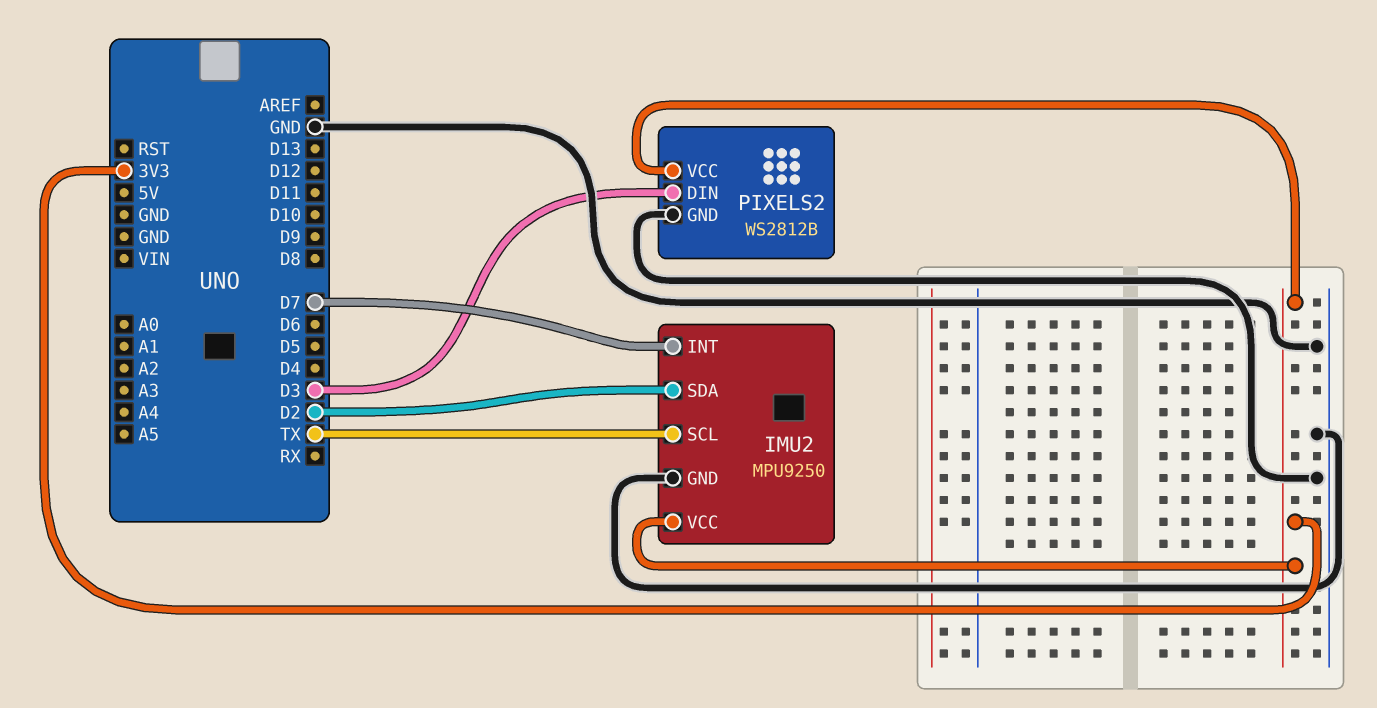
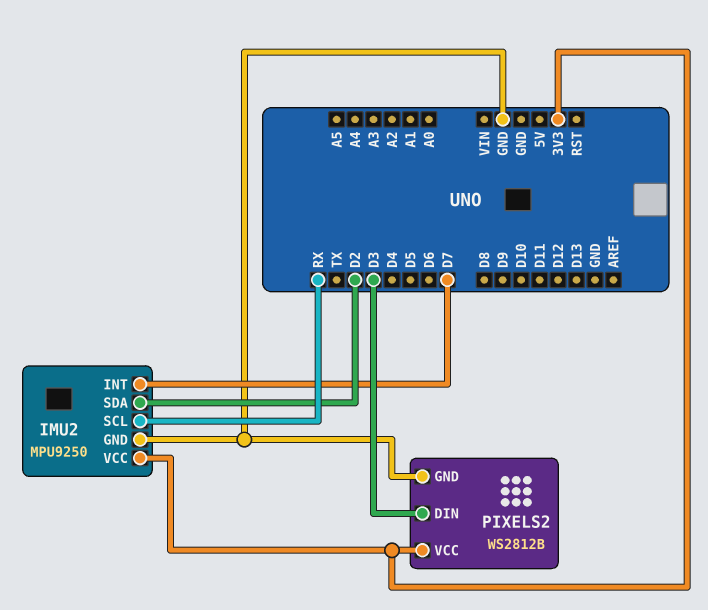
IMU2 pin SCL: TX -> RX

